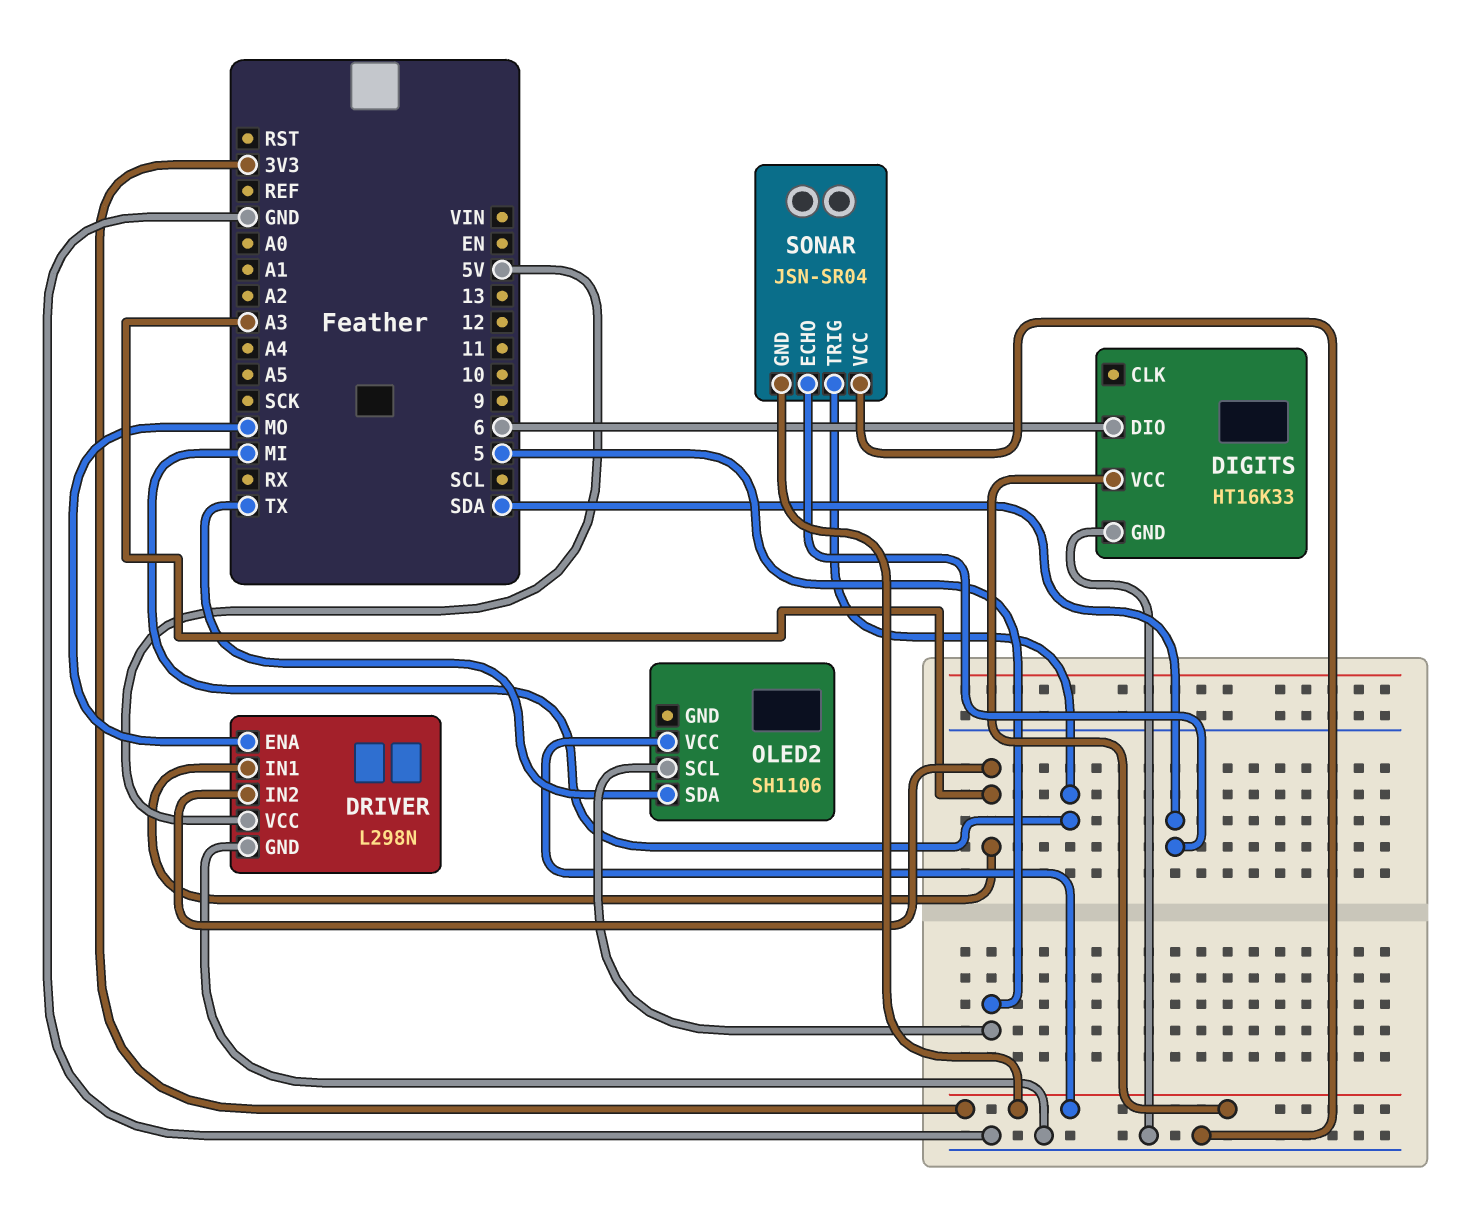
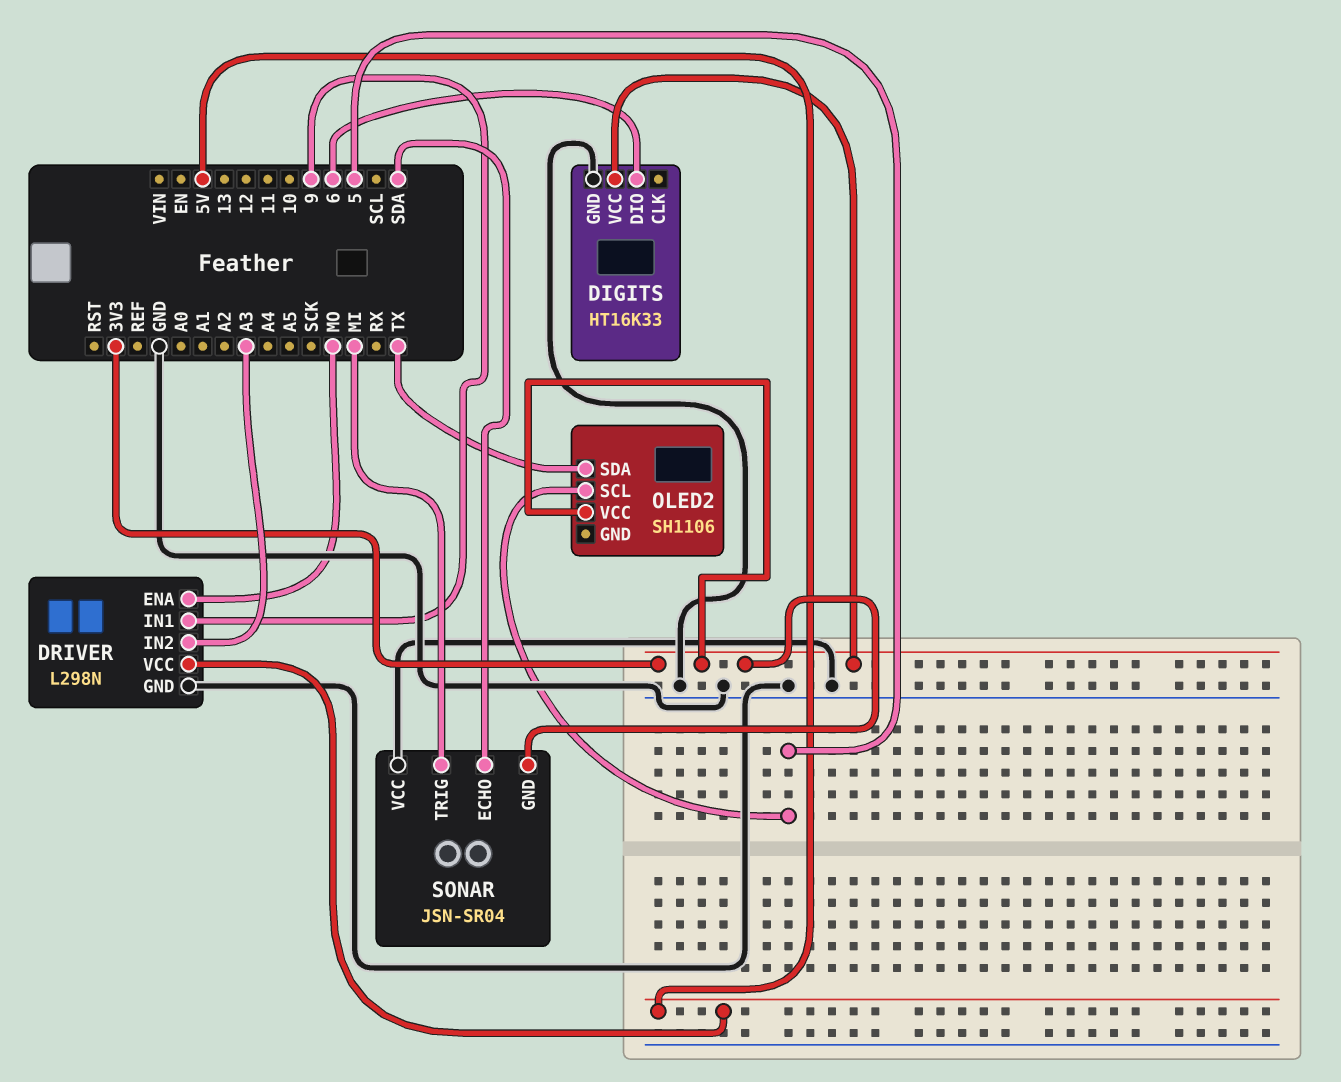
DRIVER pin IN1: A3 -> 9

